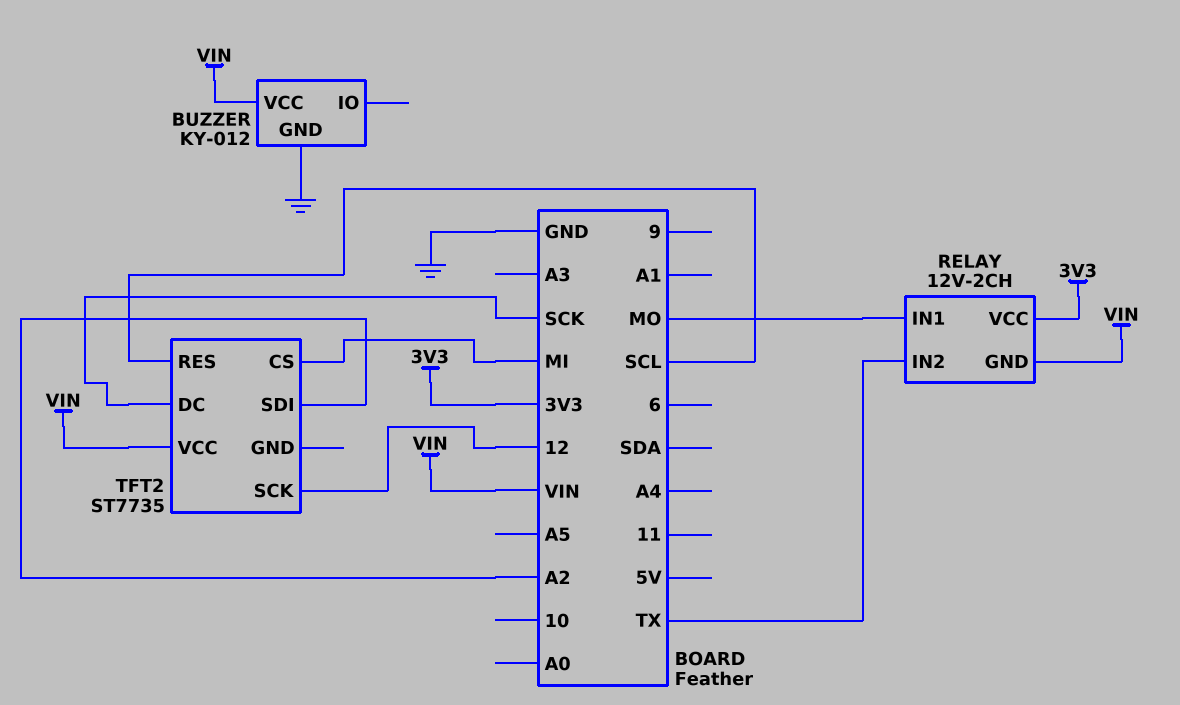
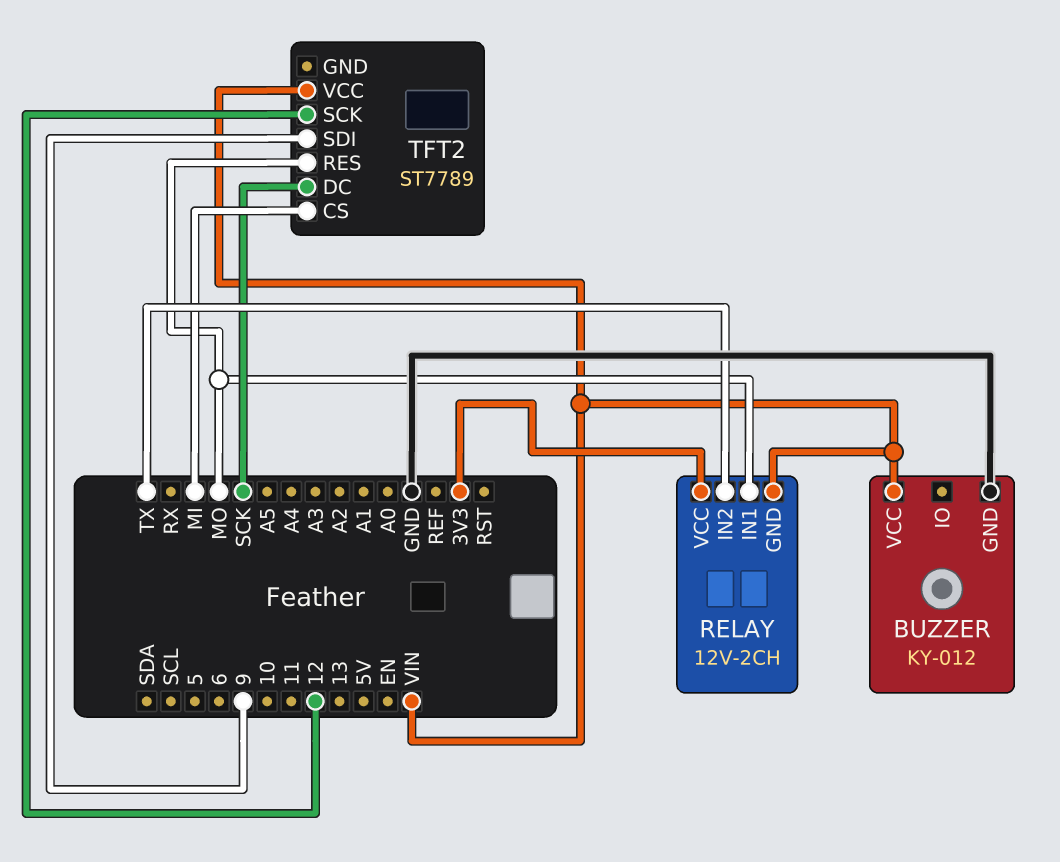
TFT2: ST7735 -> ST7789
TFT2 pin RES: SCL -> MO
TFT2 pin SDI: A2 -> 9

